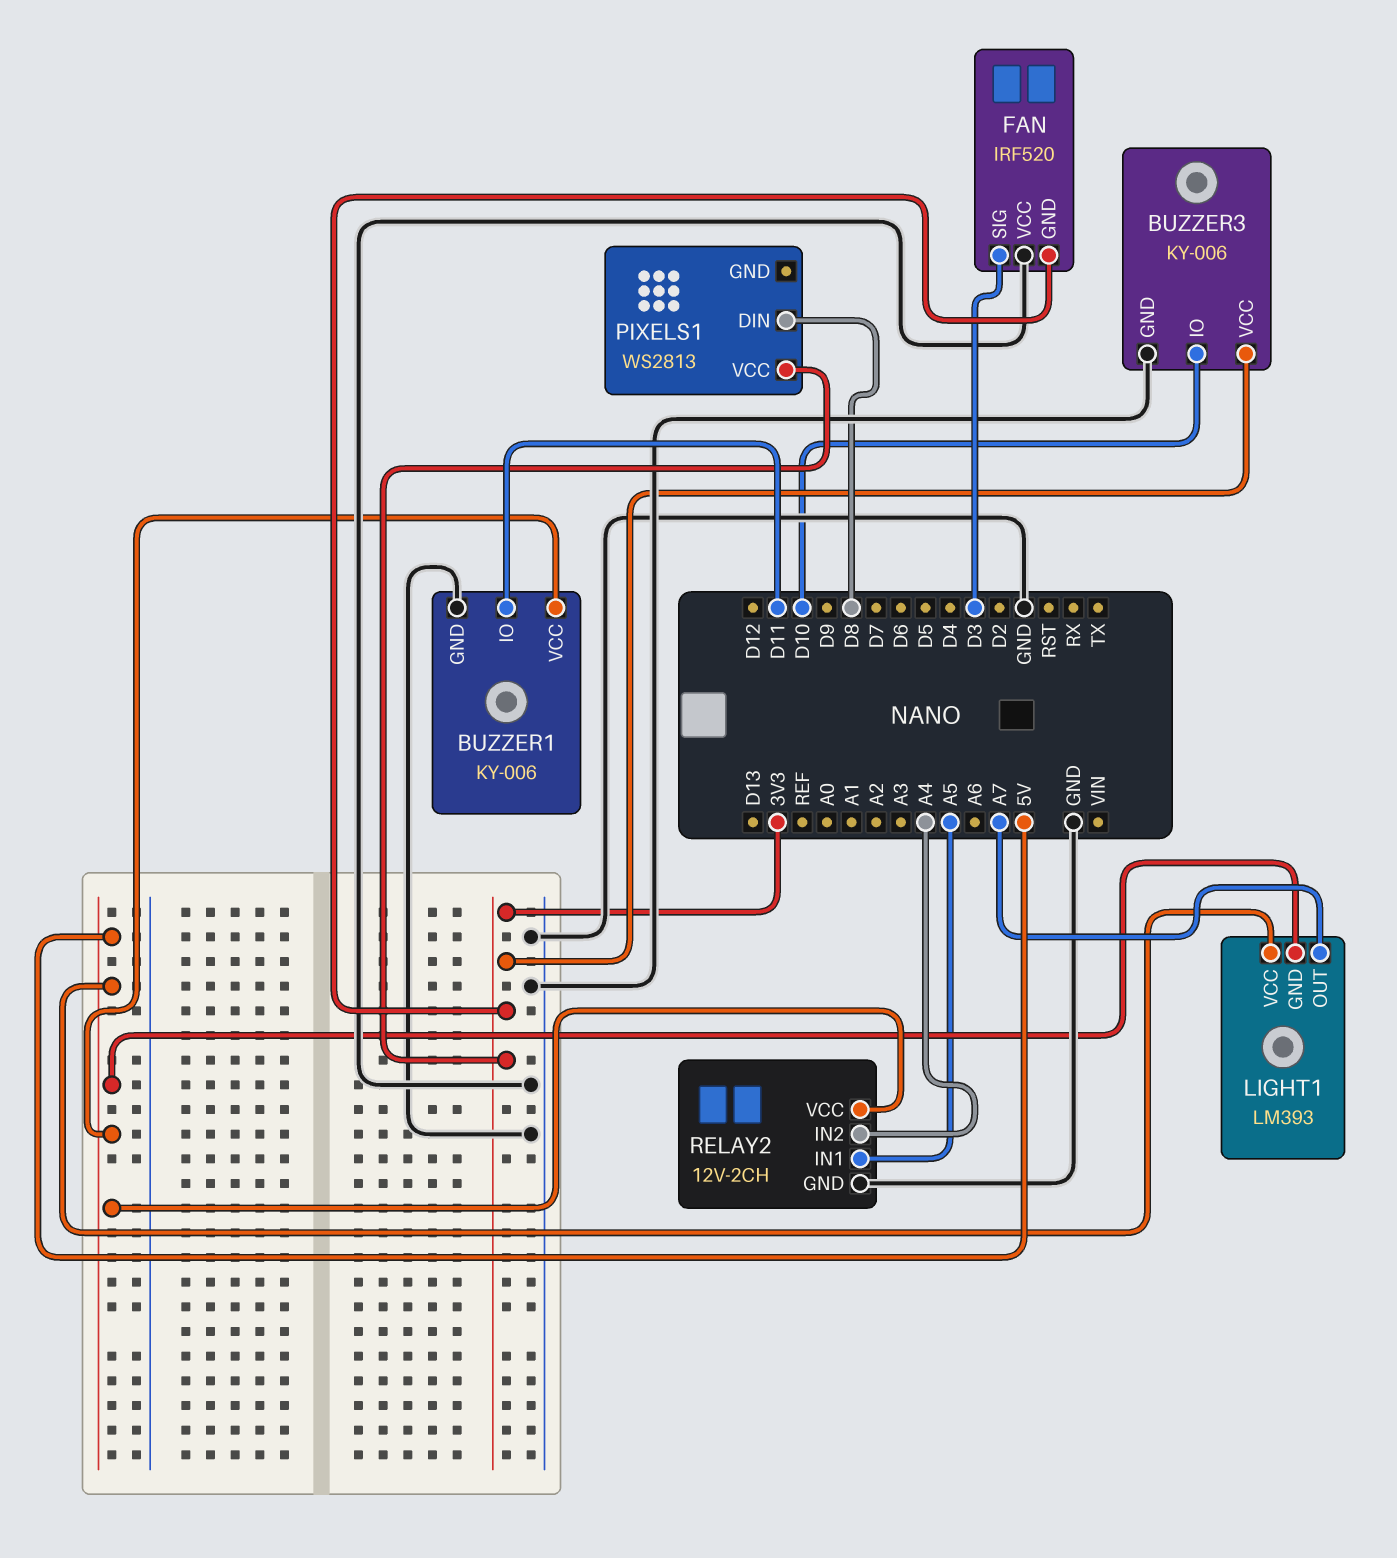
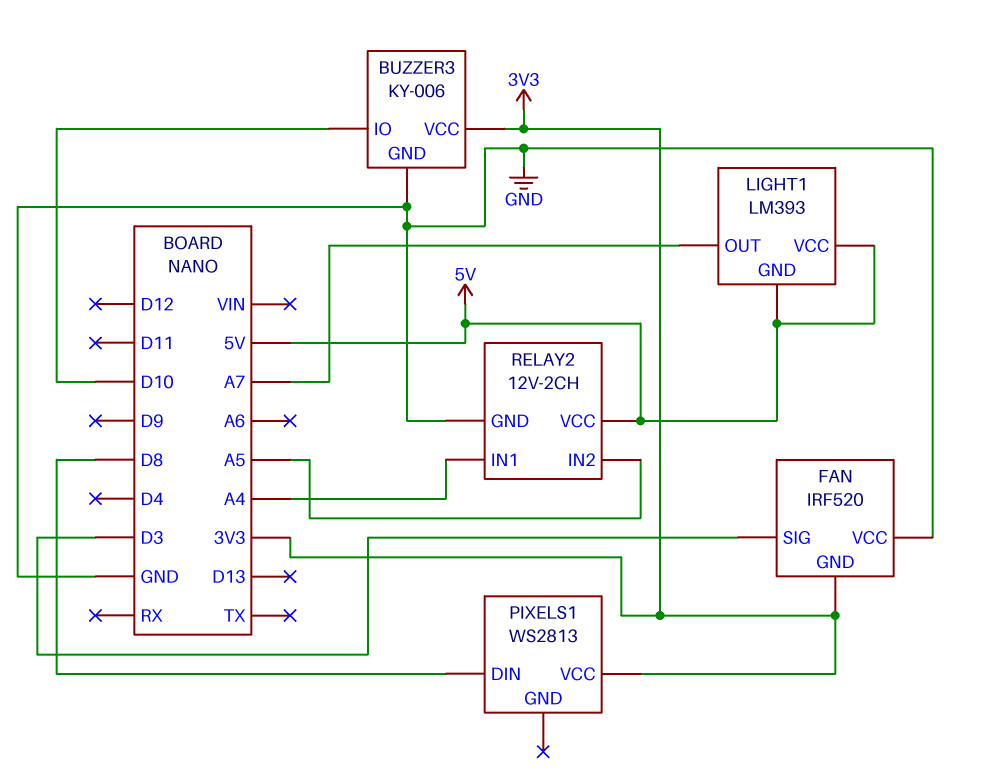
BUZZER1: KY-006 -> none
BUZZER1 pin GND: GND -> none
BUZZER1 pin IO: D11 -> none
BUZZER1 pin VCC: 5V -> none
RELAY2 pin IN1: A5 -> A4
RELAY2 pin IN2: A4 -> A5

